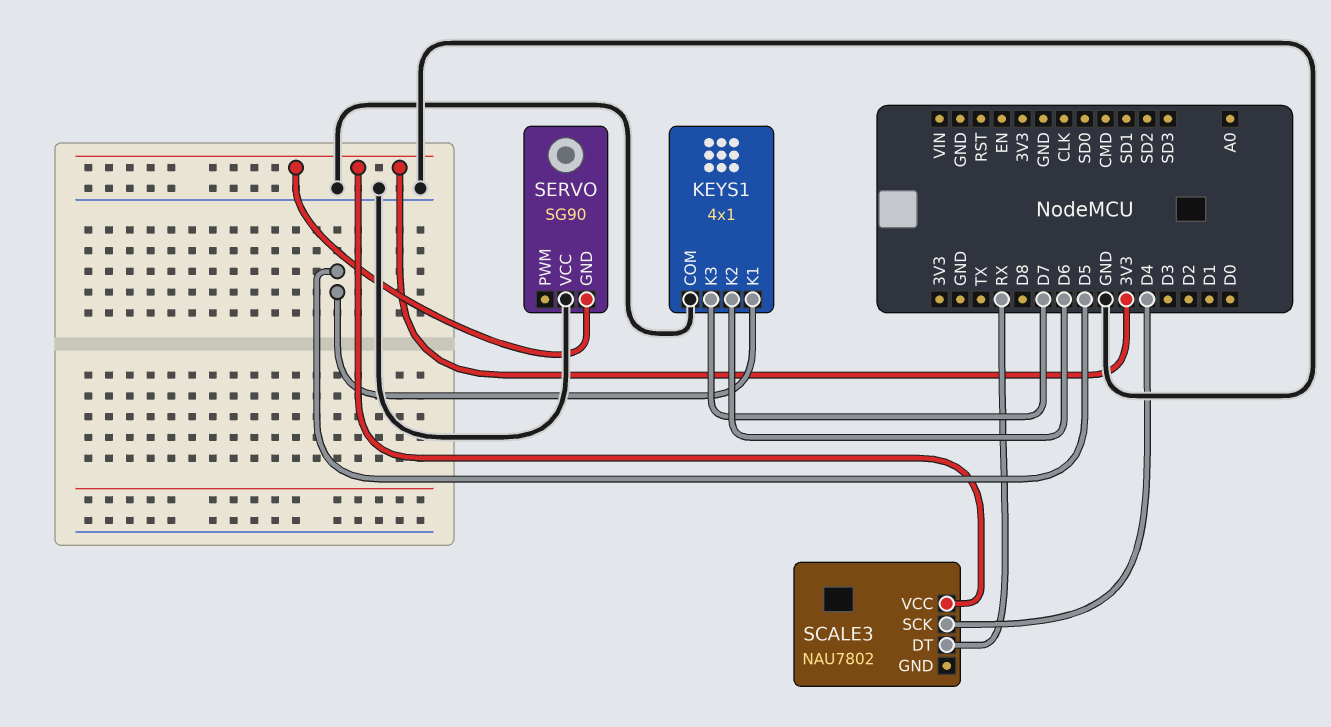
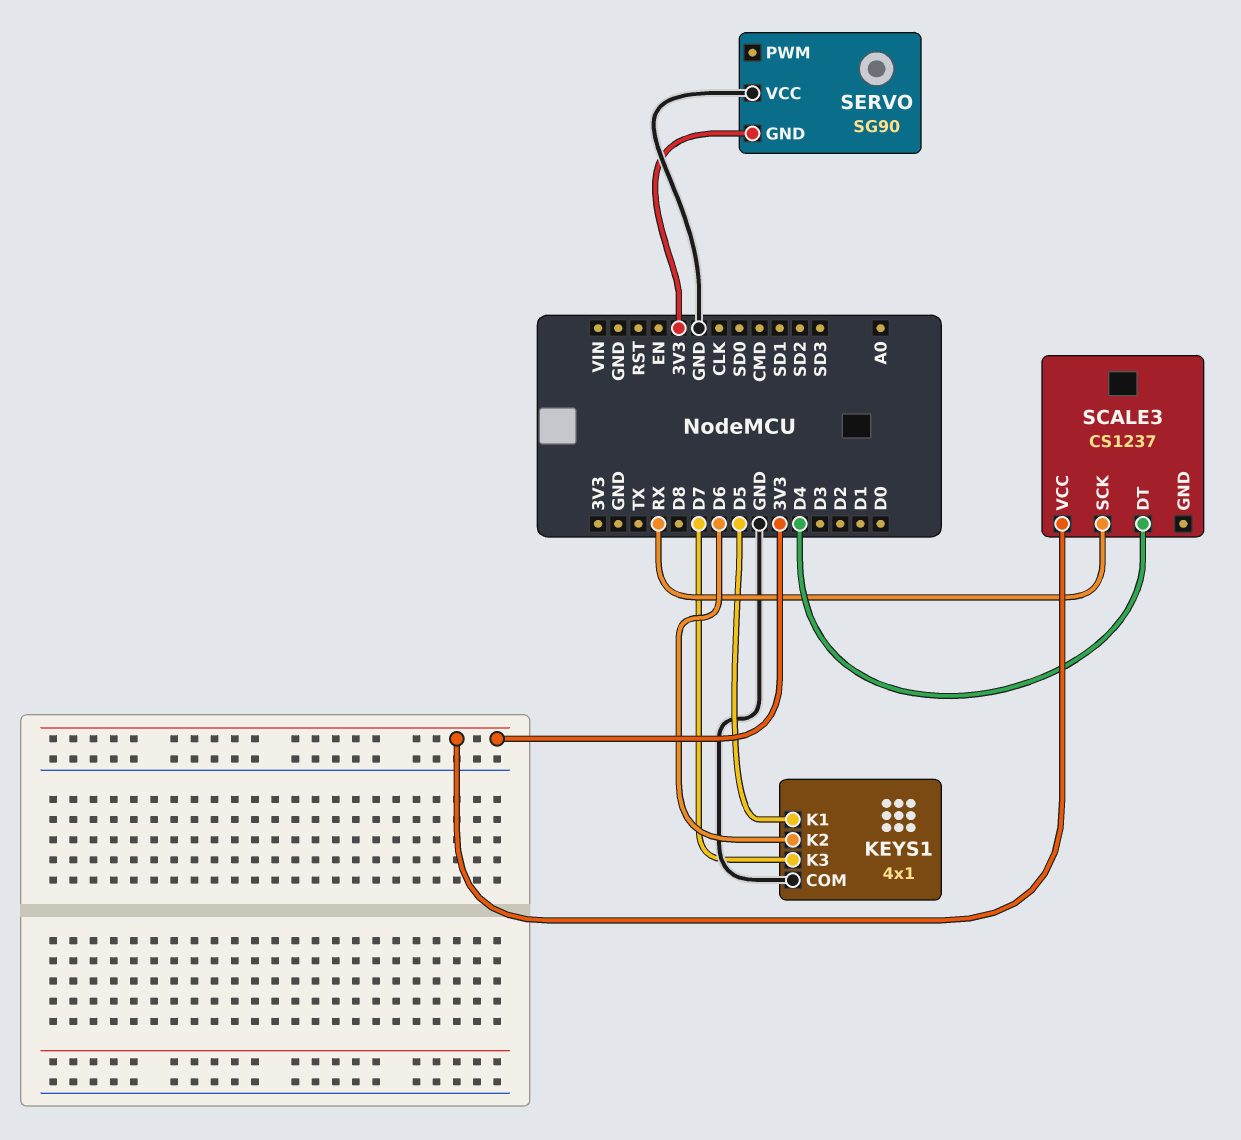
SCALE3: NAU7802 -> CS1237
SCALE3 pin DT: RX -> D4
SCALE3 pin SCK: D4 -> RX

